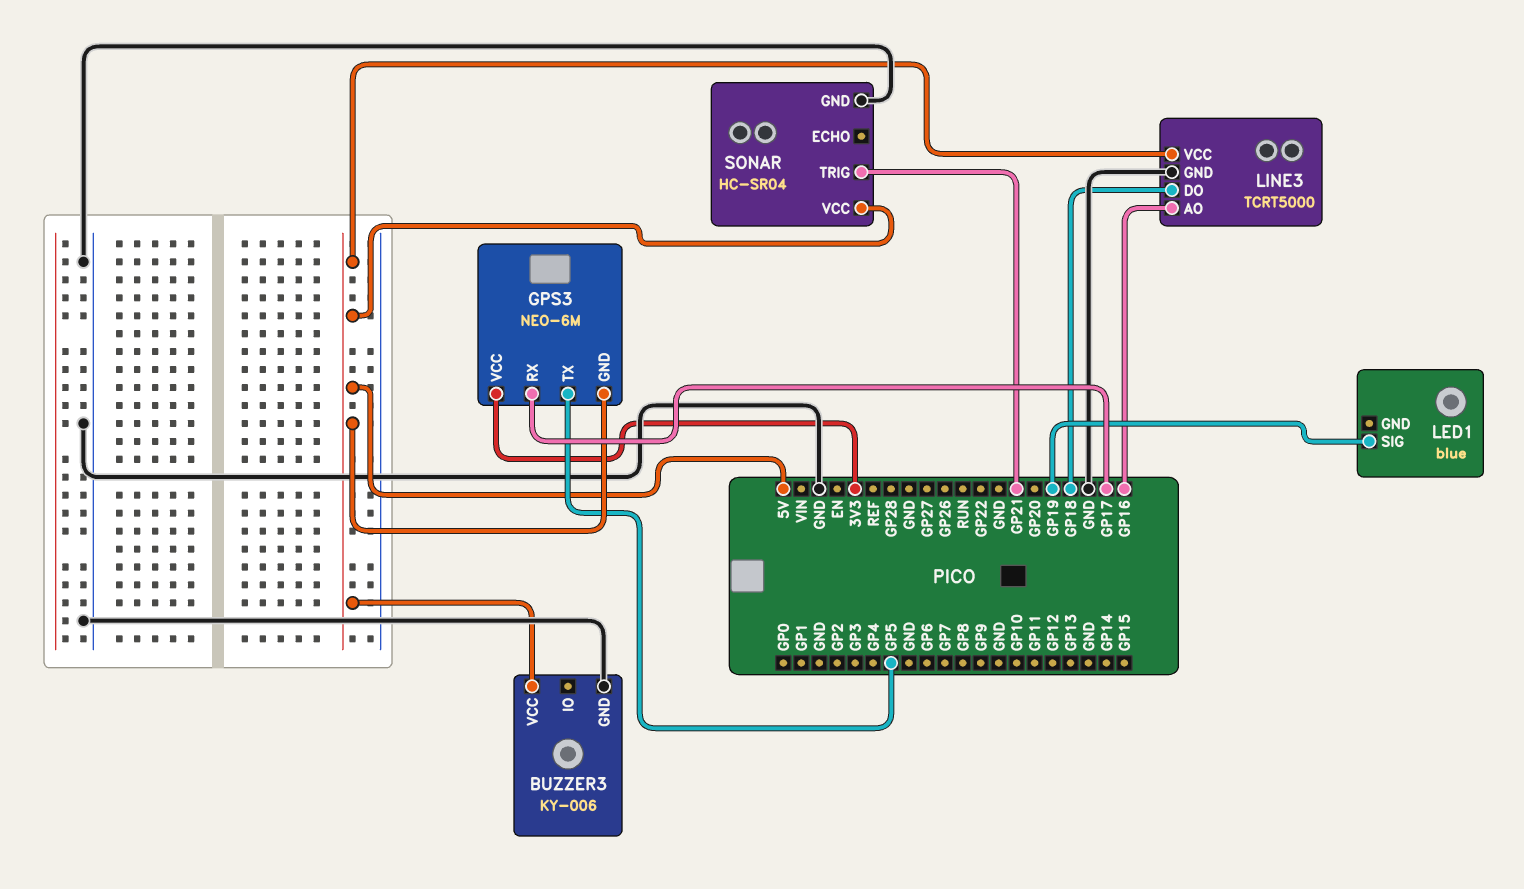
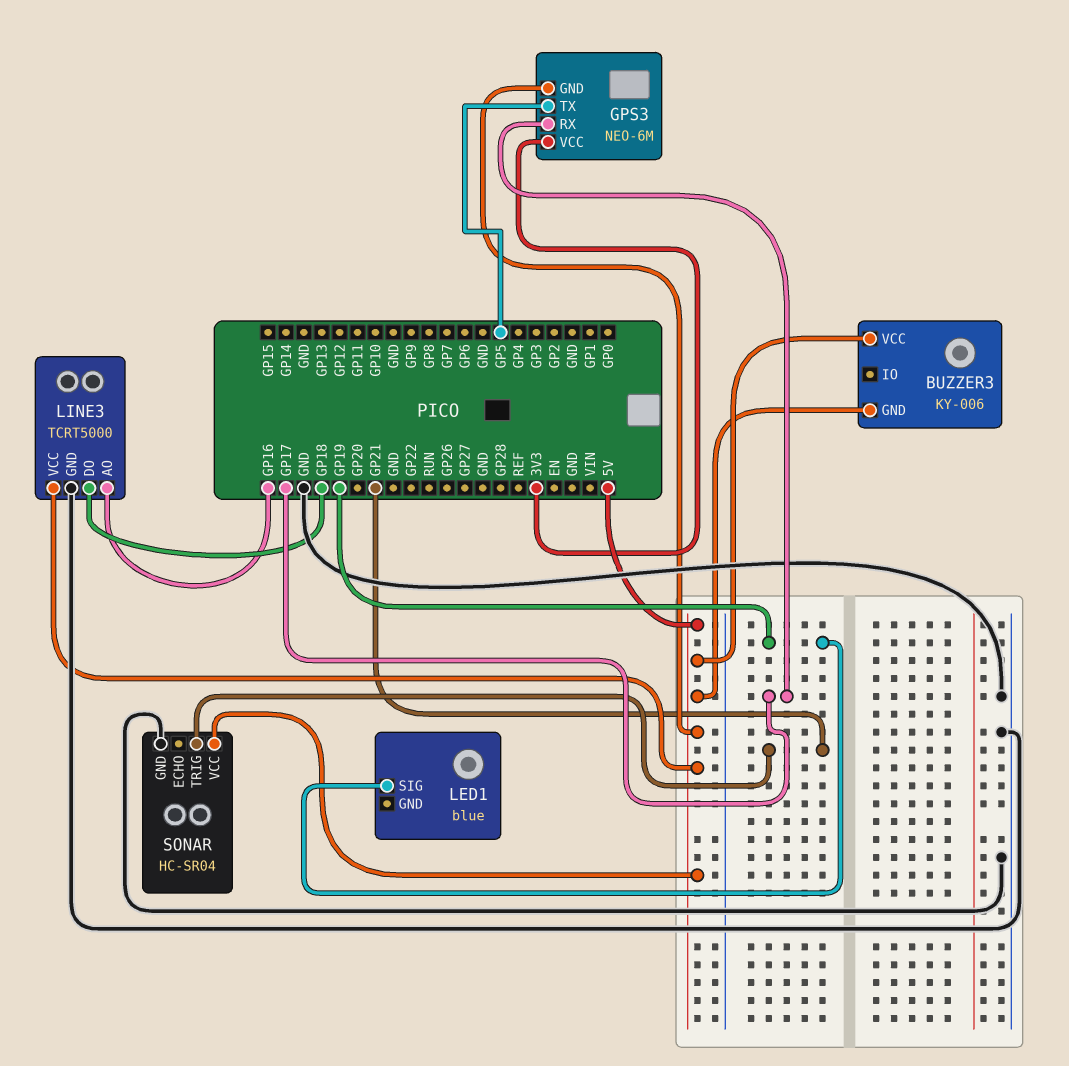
BUZZER3 pin GND: GND -> 5V

